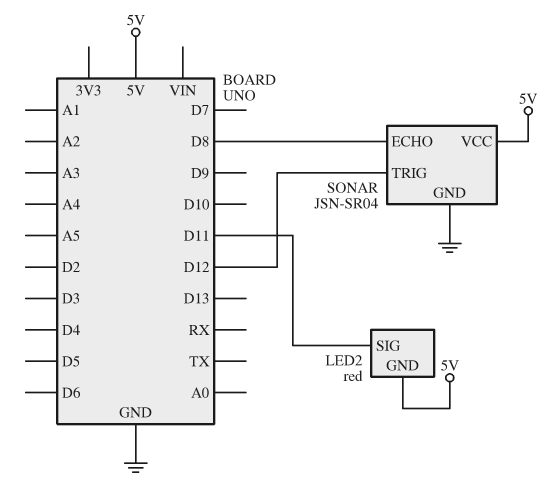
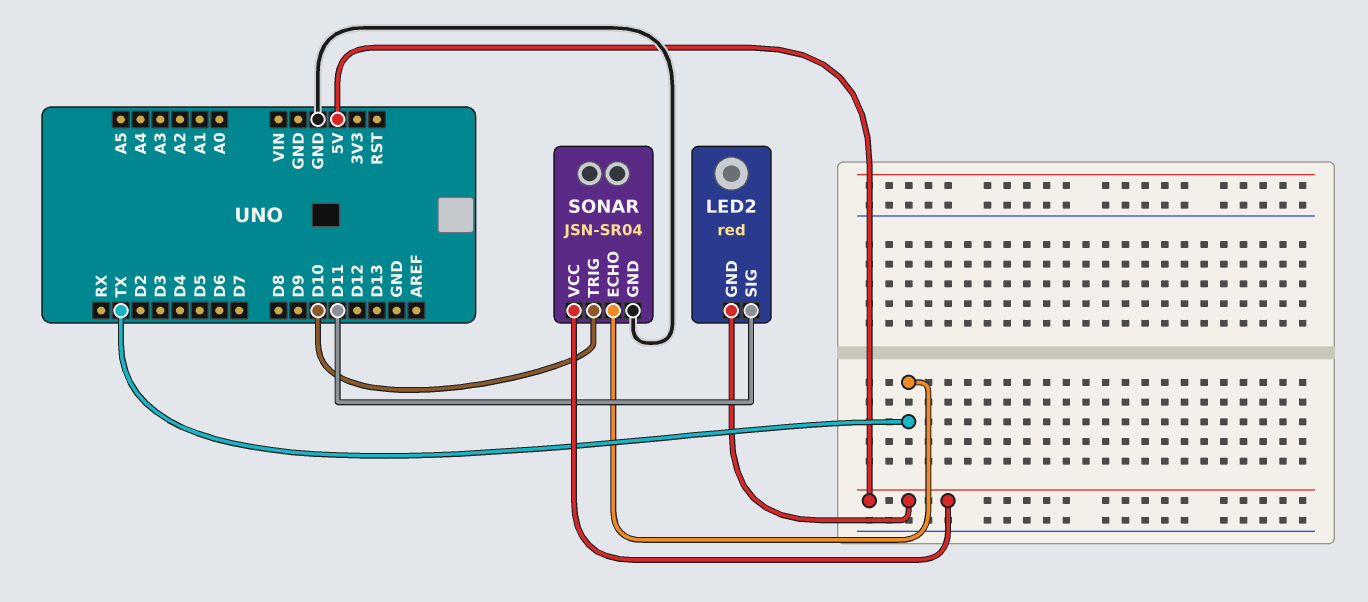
SONAR pin ECHO: D8 -> TX
SONAR pin TRIG: D12 -> D10

